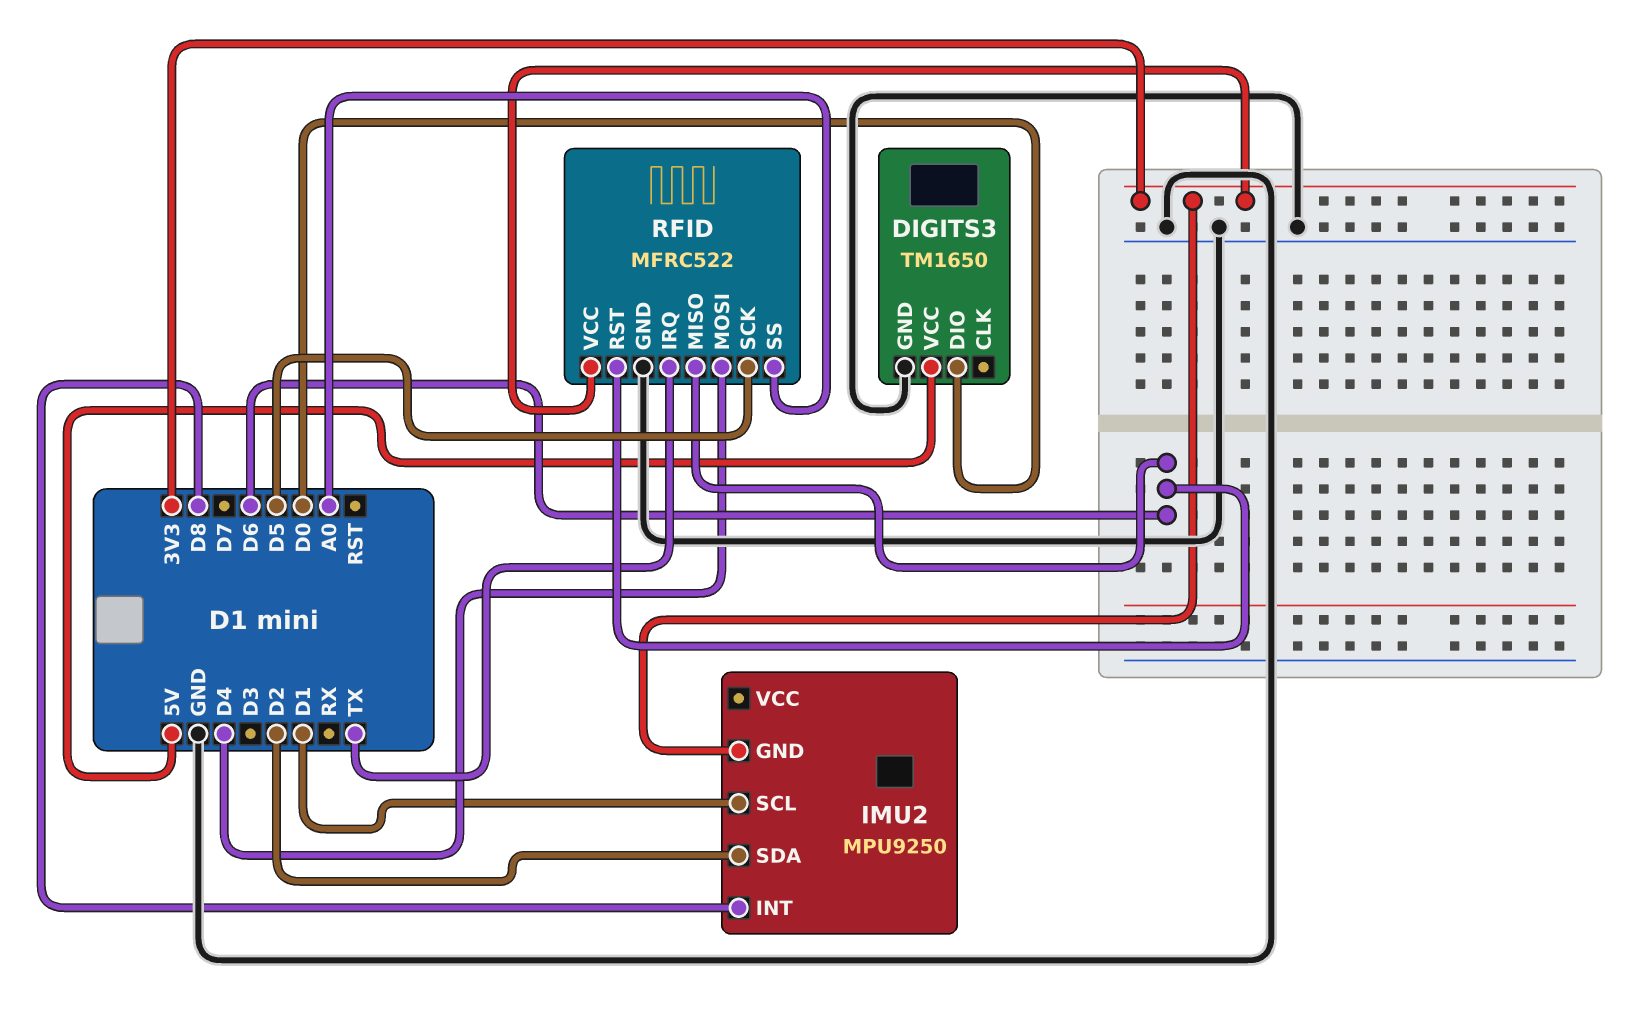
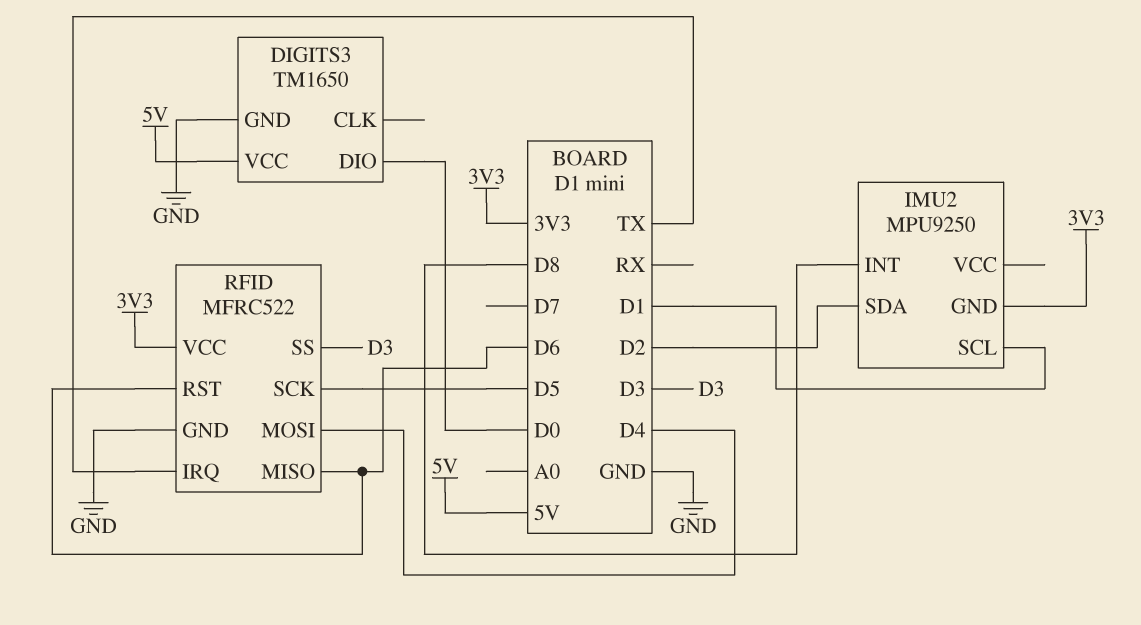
RFID pin SS: A0 -> D3

